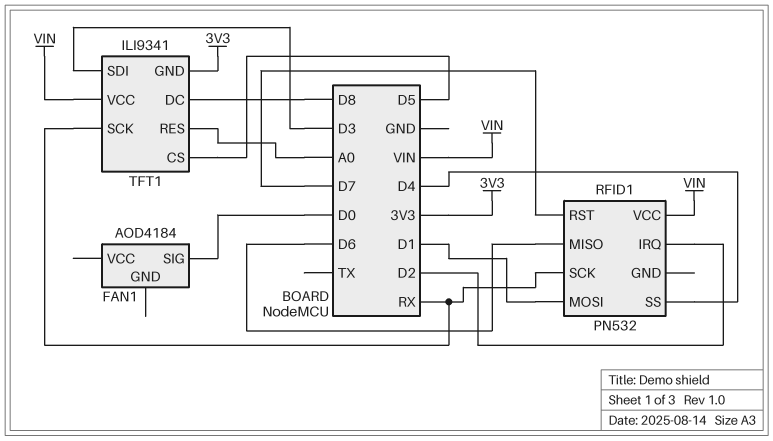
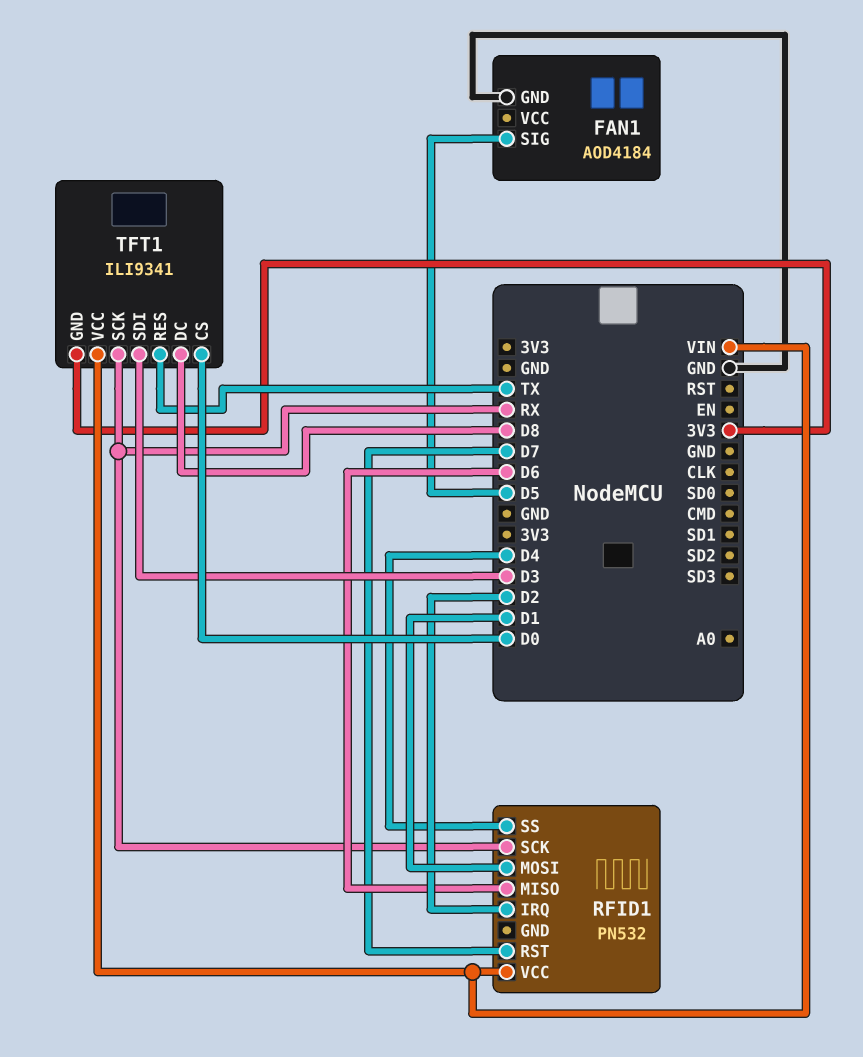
FAN1 pin GND: none -> GND
FAN1 pin SIG: D0 -> D5
TFT1 pin CS: D5 -> D0
TFT1 pin RES: A0 -> TX

